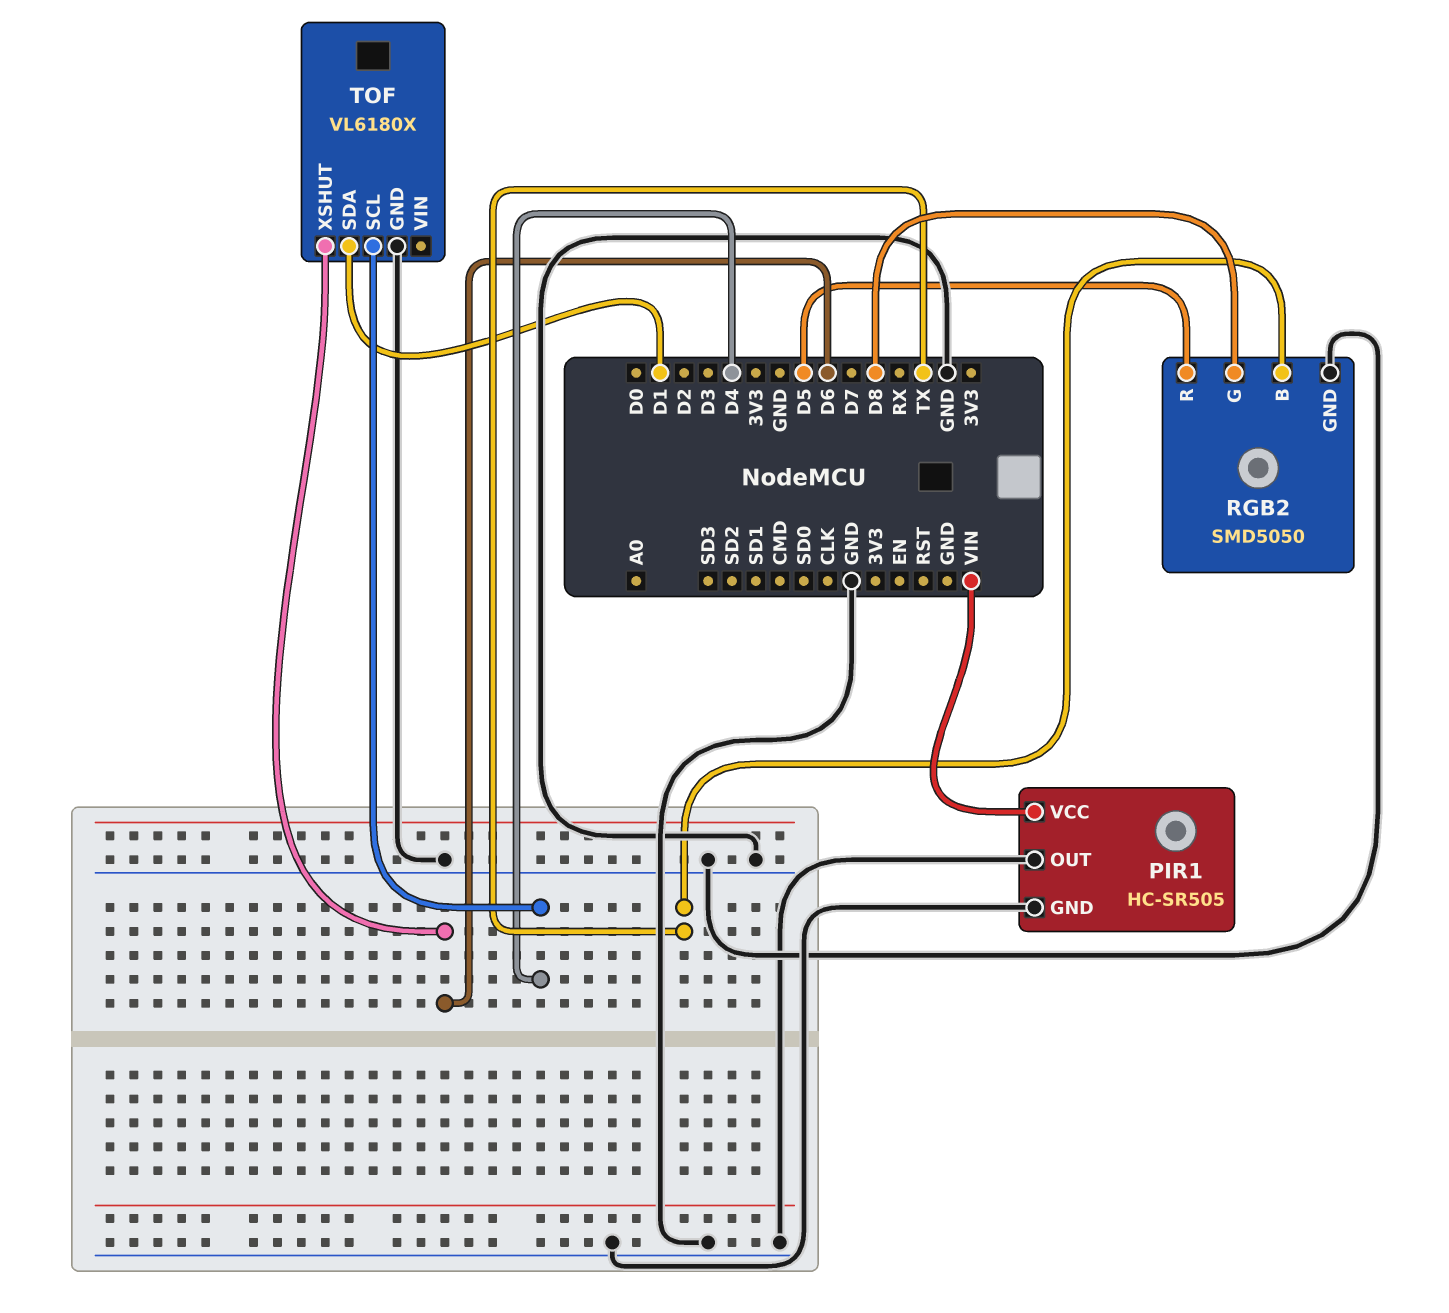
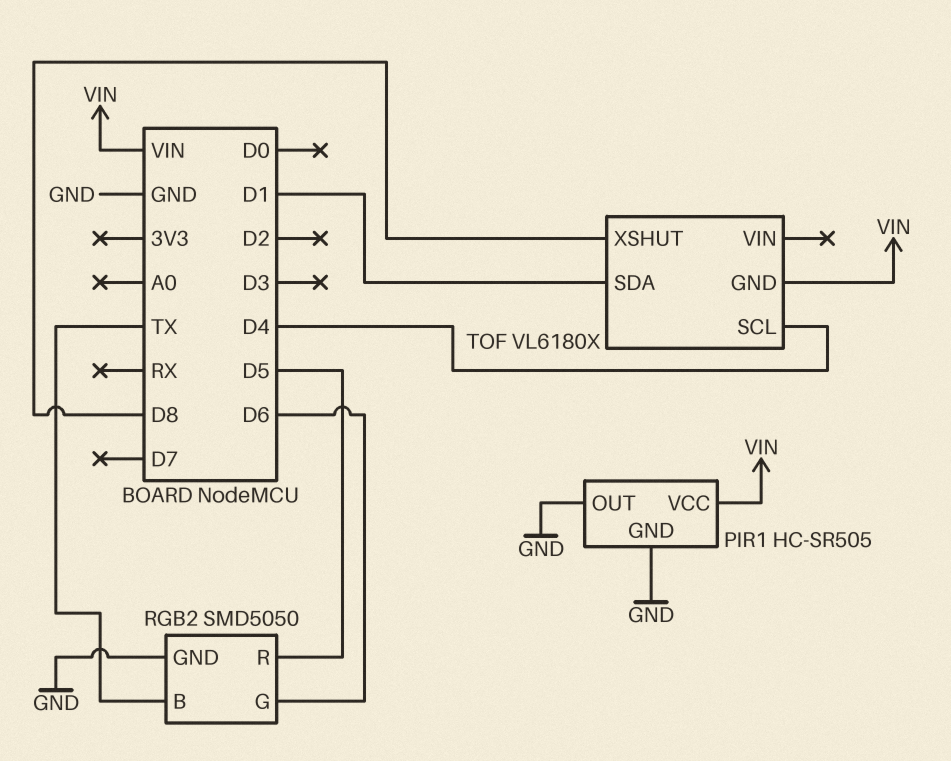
RGB2 pin G: D8 -> D6
TOF pin GND: GND -> VIN
TOF pin XSHUT: D6 -> D8

